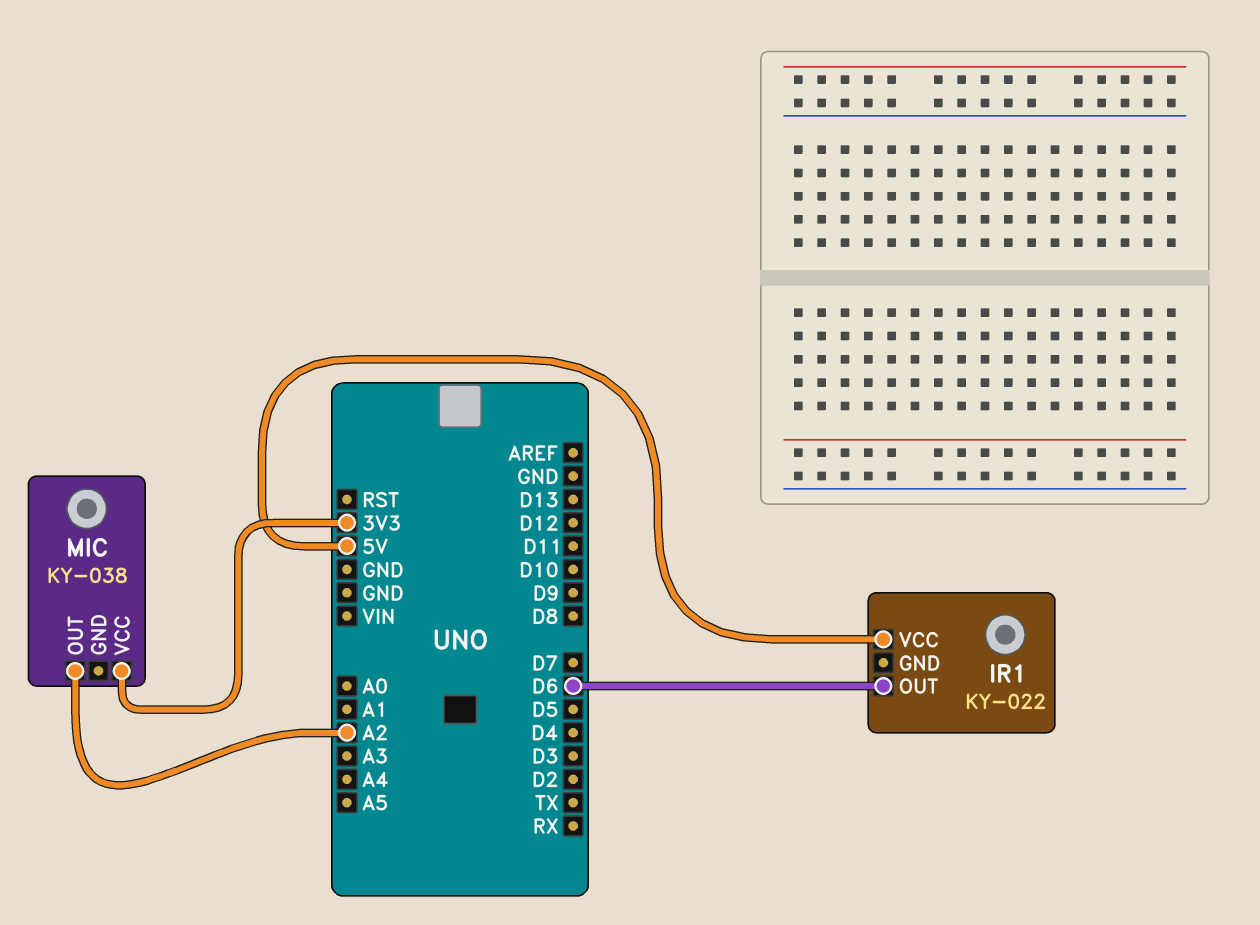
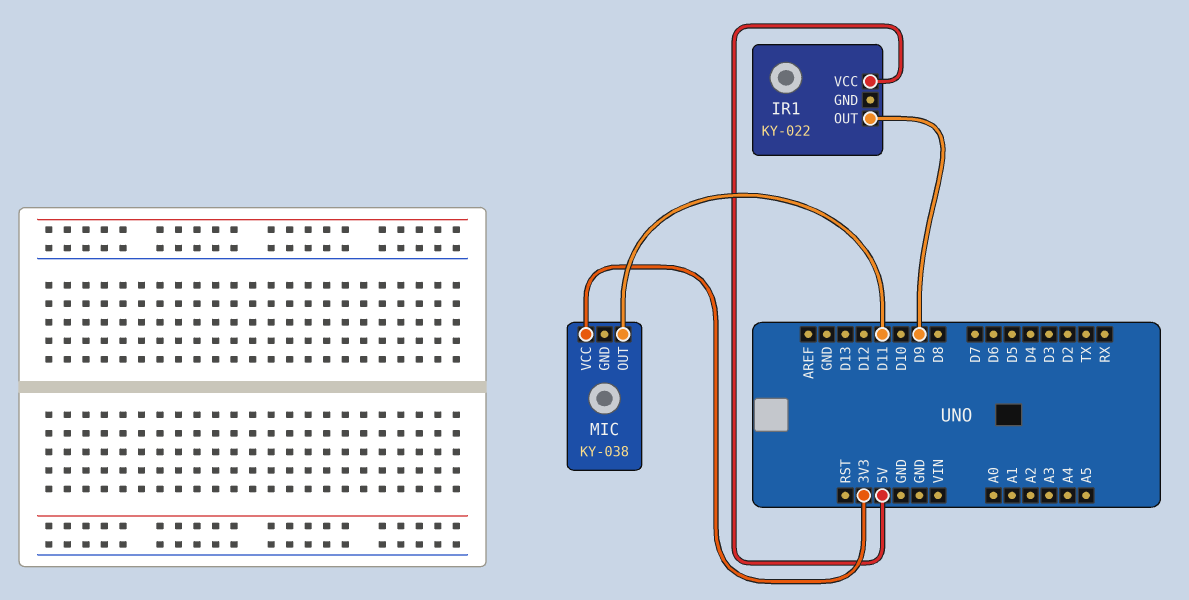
IR1 pin OUT: D6 -> D9
MIC pin OUT: A2 -> D11

